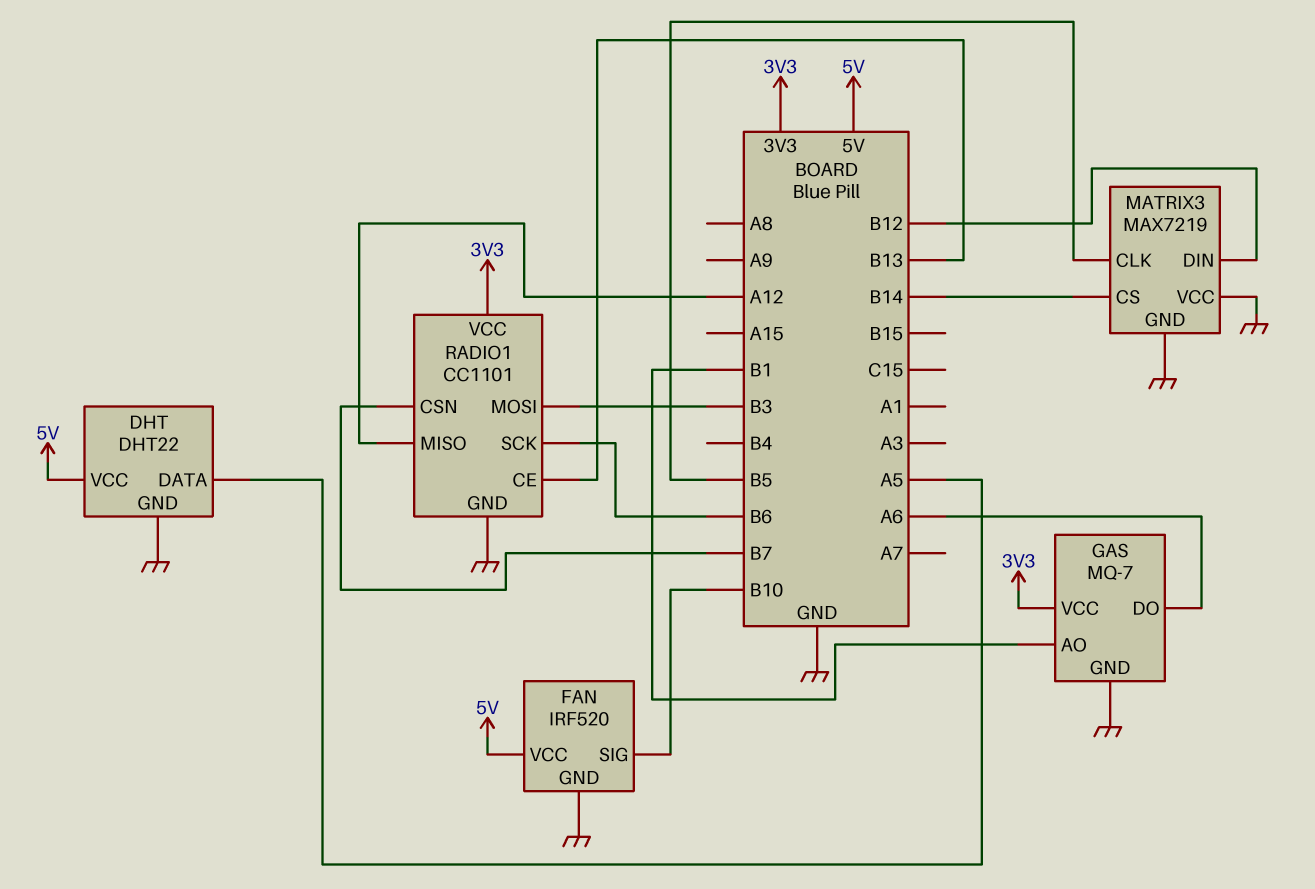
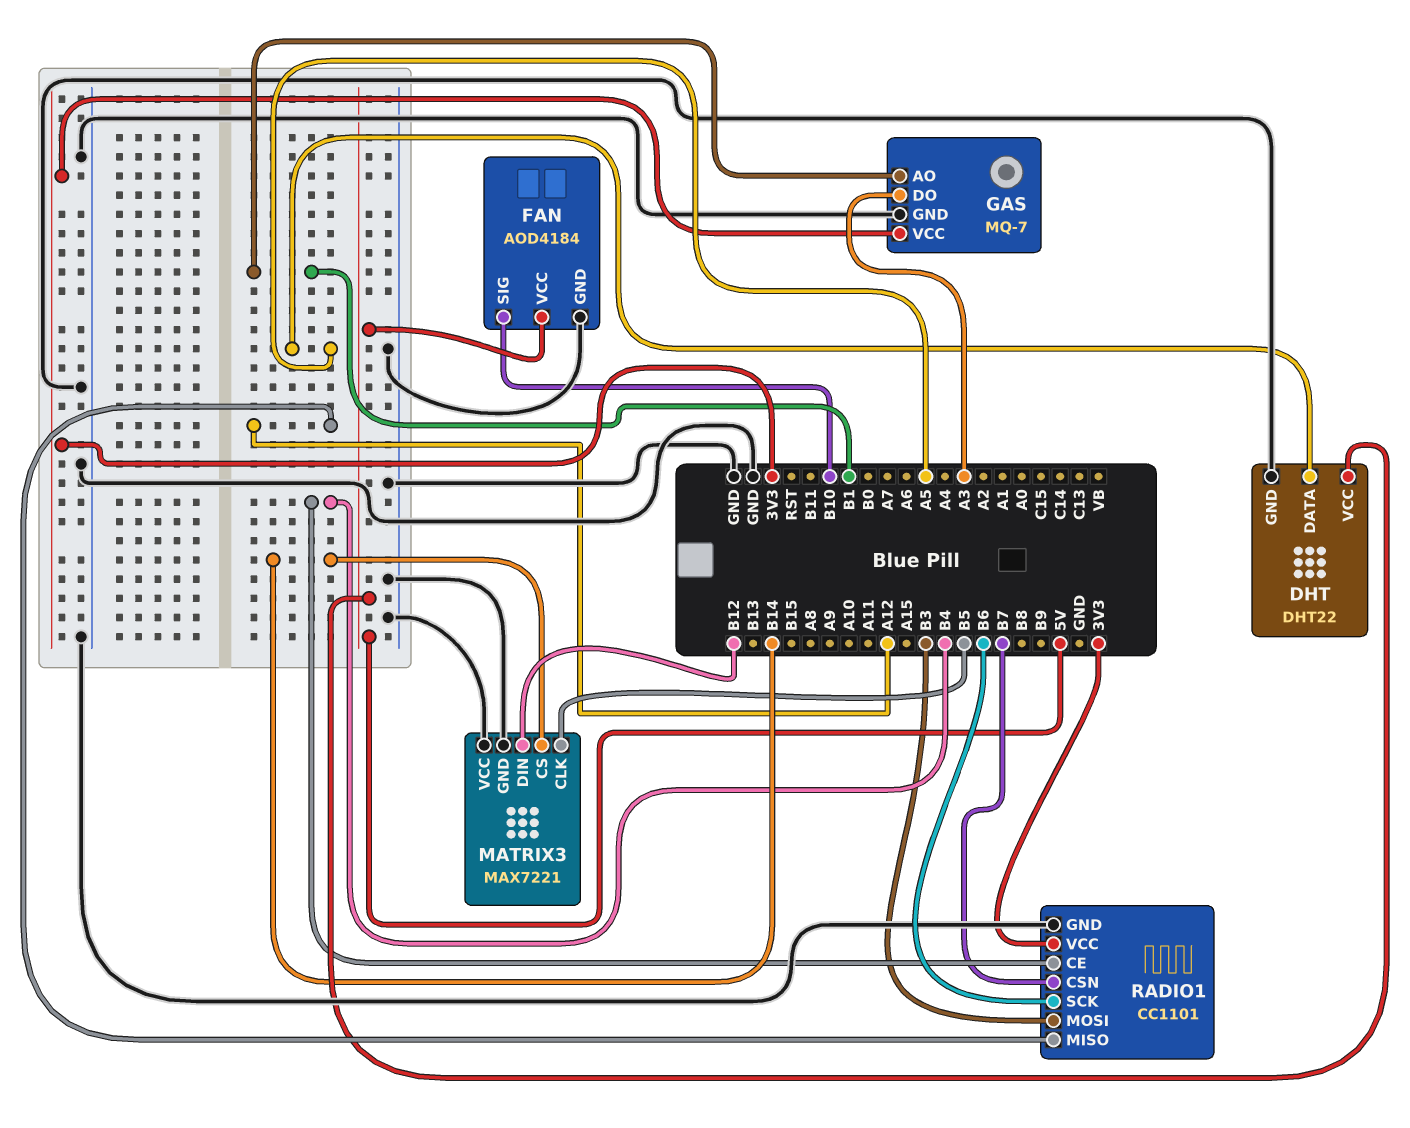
FAN: IRF520 -> AOD4184
GAS pin DO: A6 -> A3
MATRIX3: MAX7219 -> MAX7221
RADIO1 pin CE: B13 -> B4

